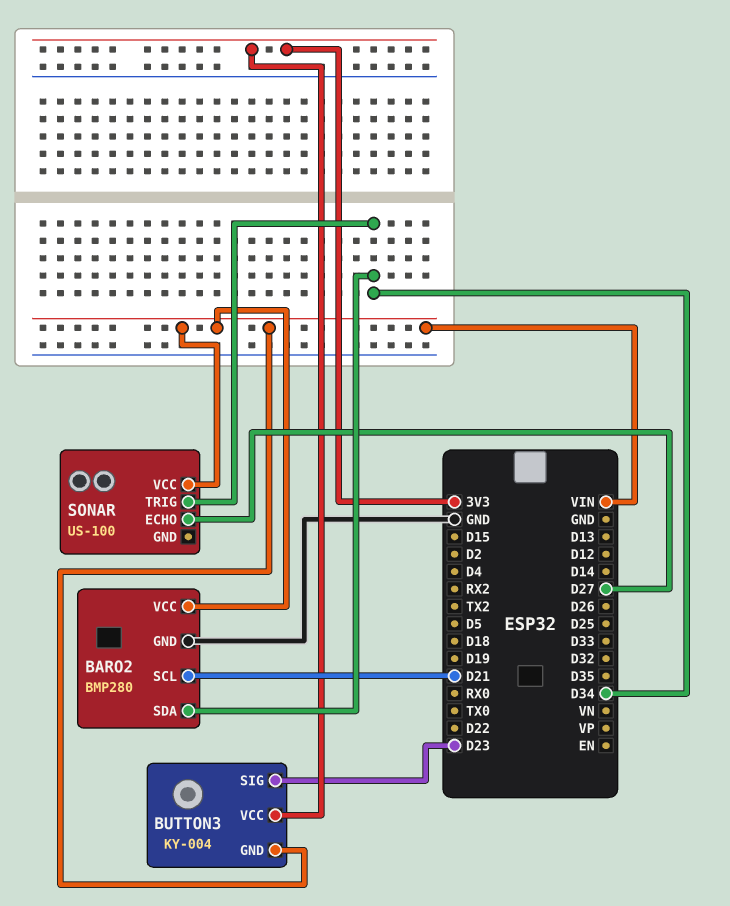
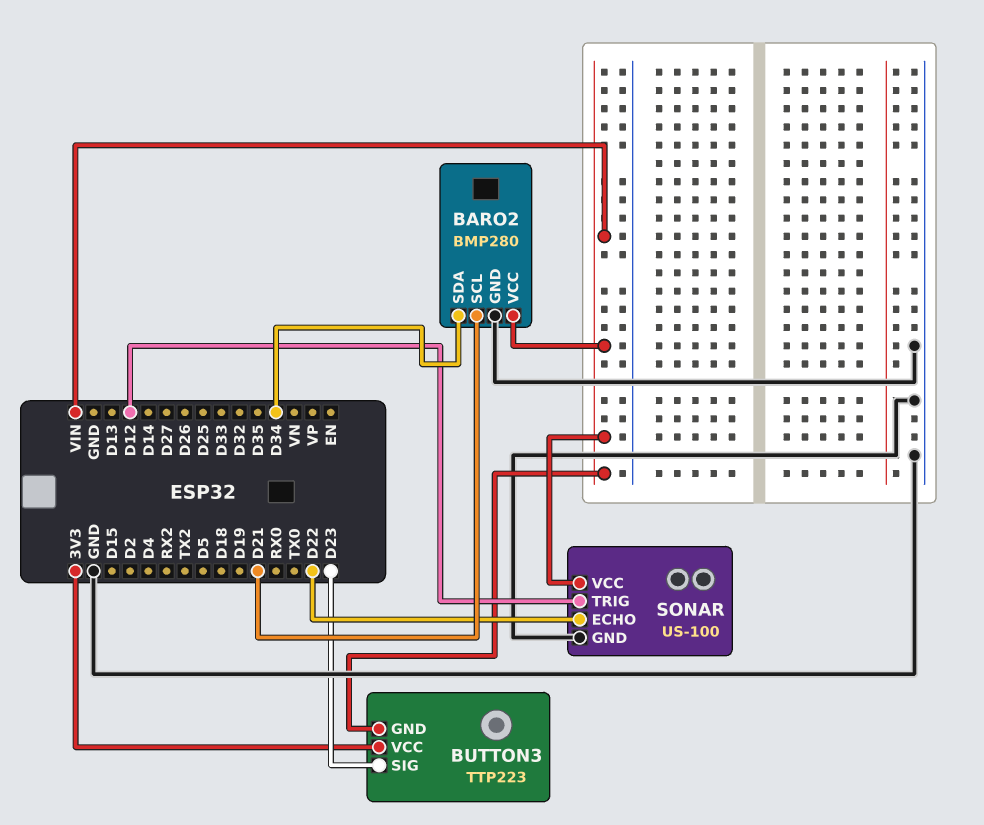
BUTTON3: KY-004 -> TTP223
SONAR pin ECHO: D27 -> D22
SONAR pin GND: none -> GND
SONAR pin TRIG: D34 -> D12

